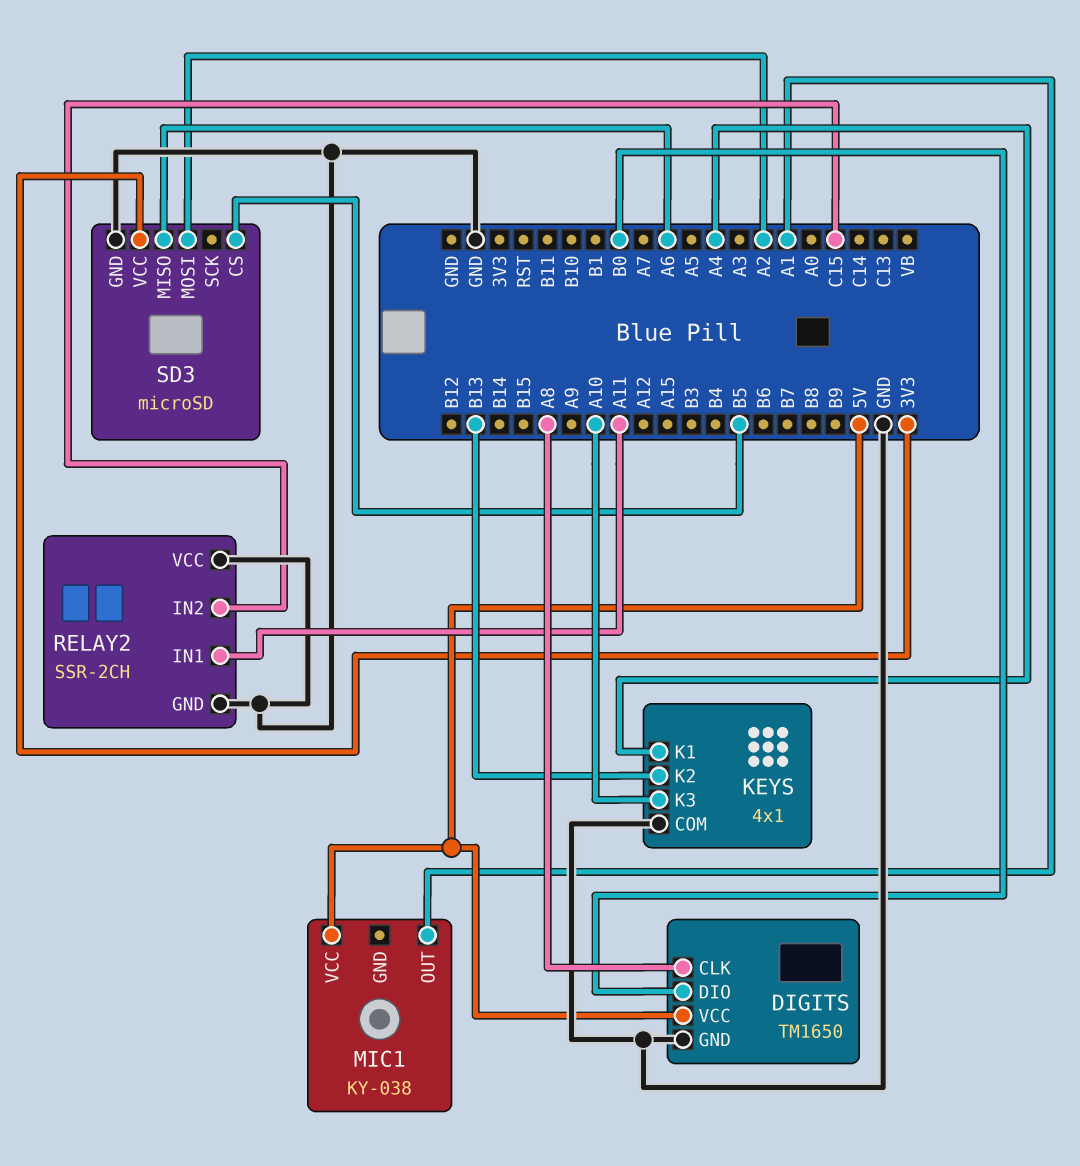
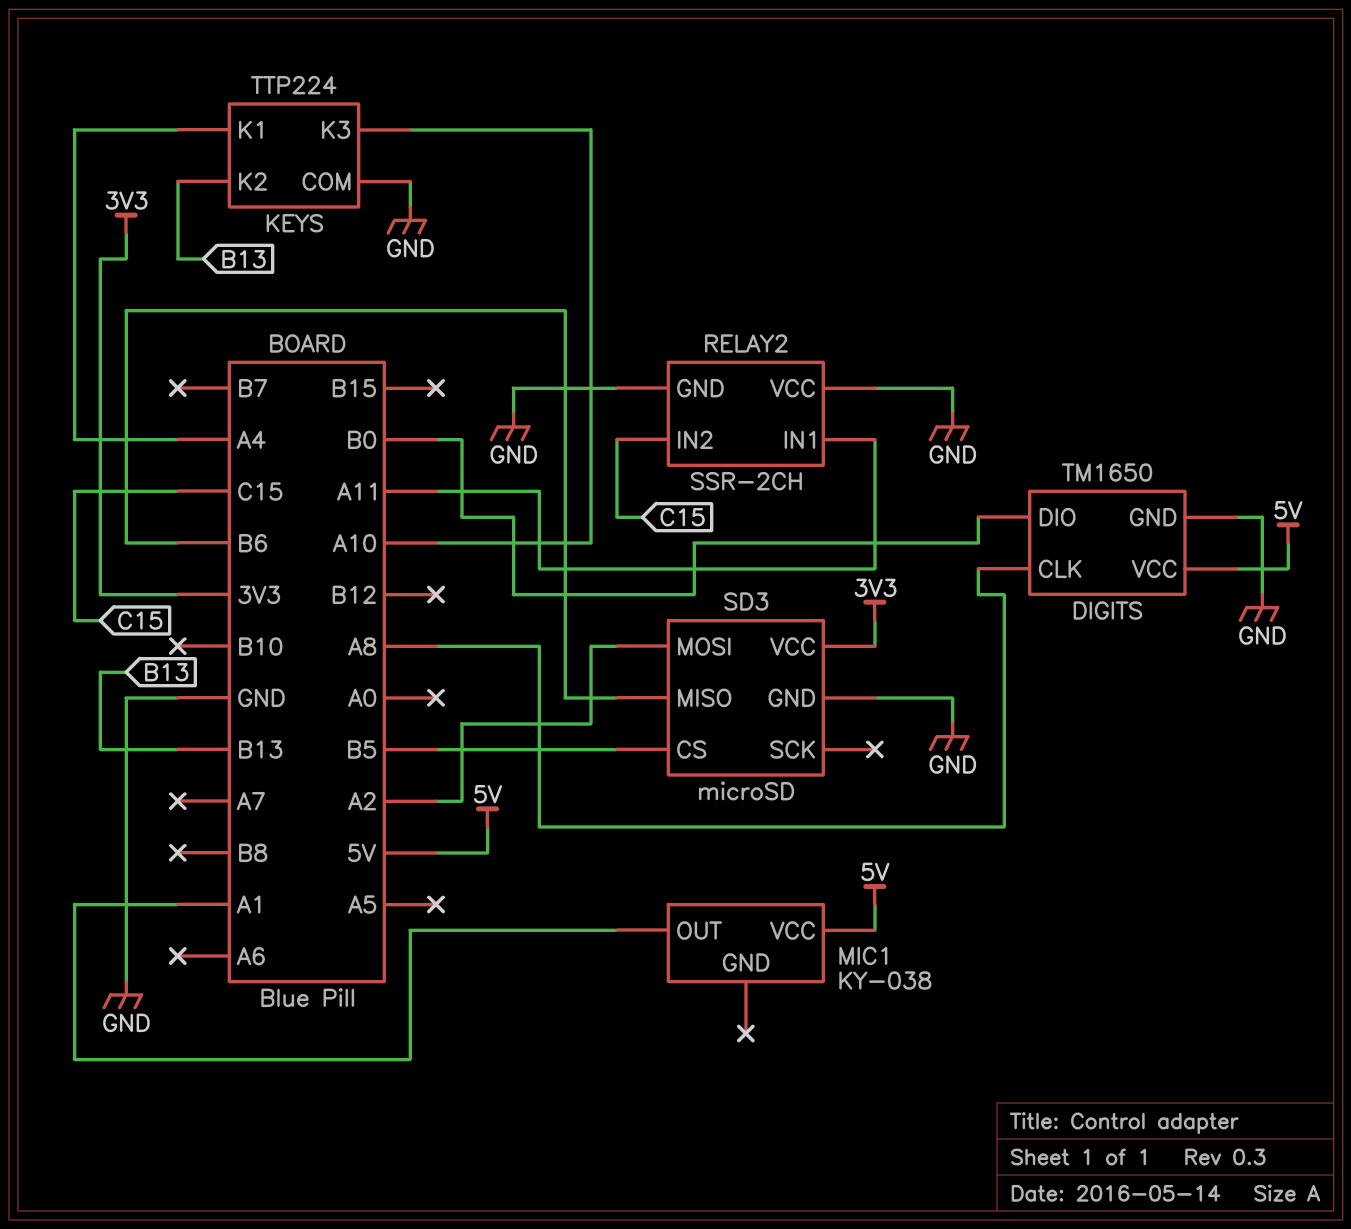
KEYS: 4x1 -> TTP224
SD3 pin MISO: A6 -> B6

